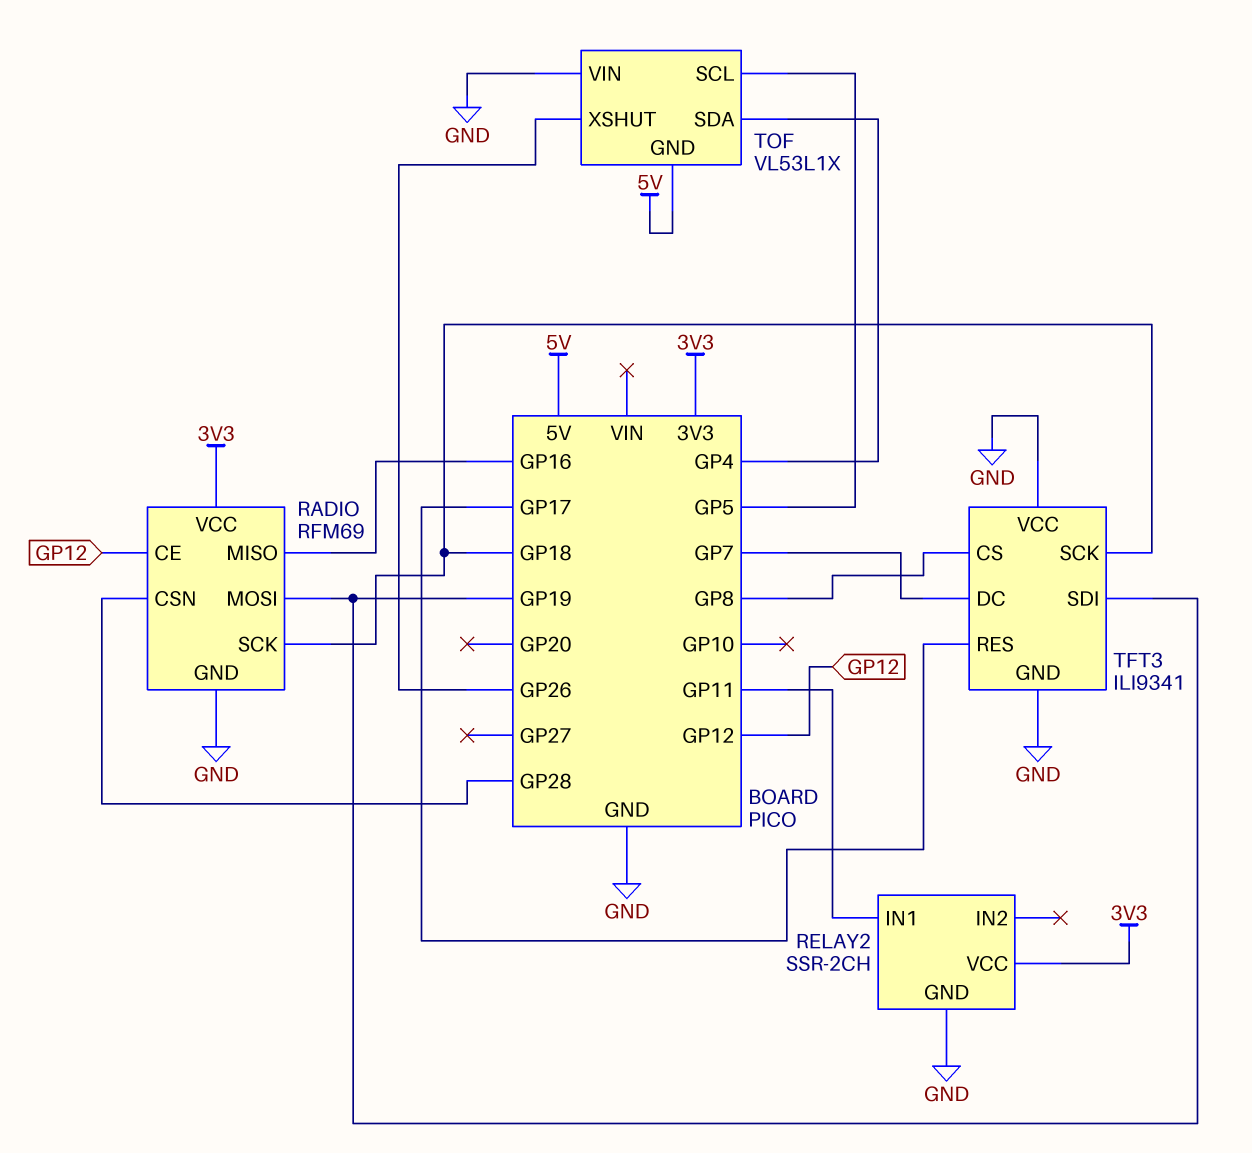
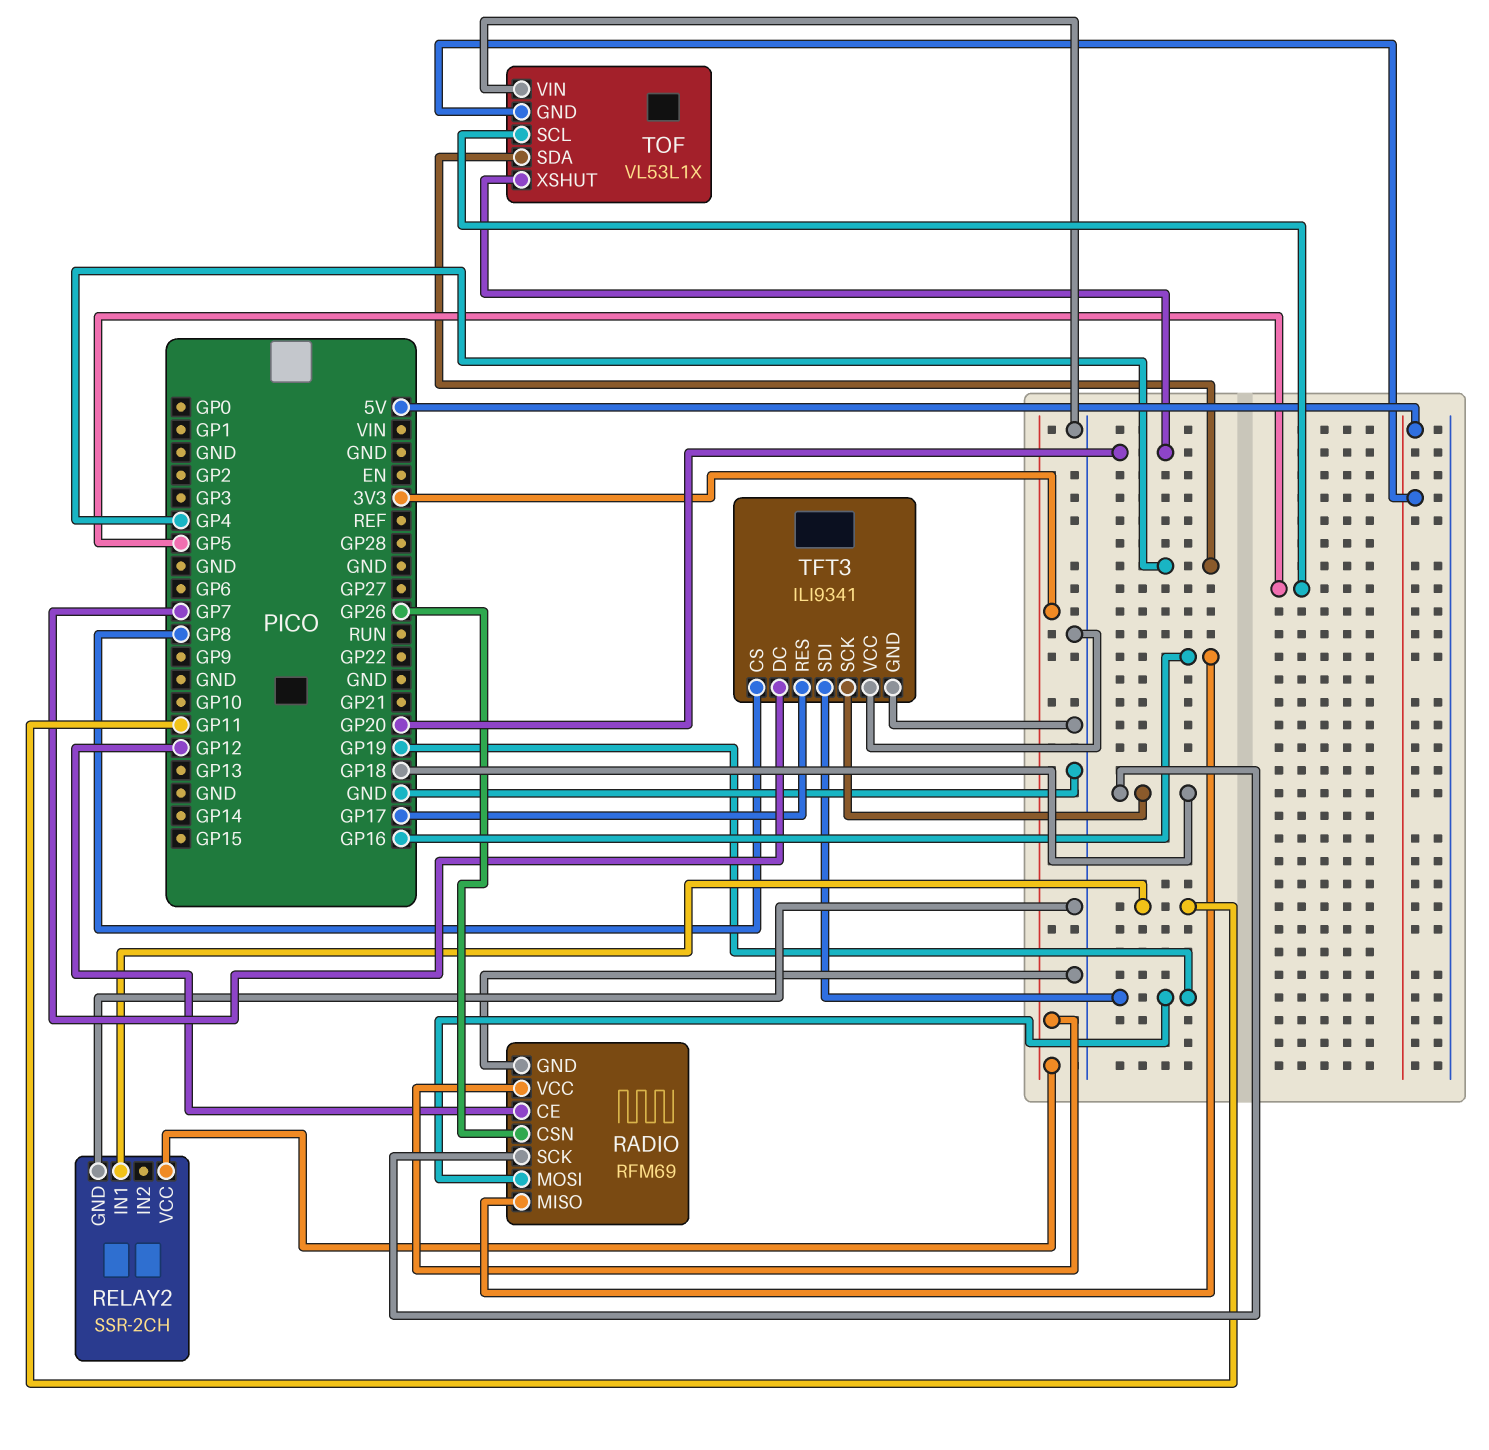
RADIO pin CSN: GP28 -> GP26
TOF pin XSHUT: GP26 -> GP20

